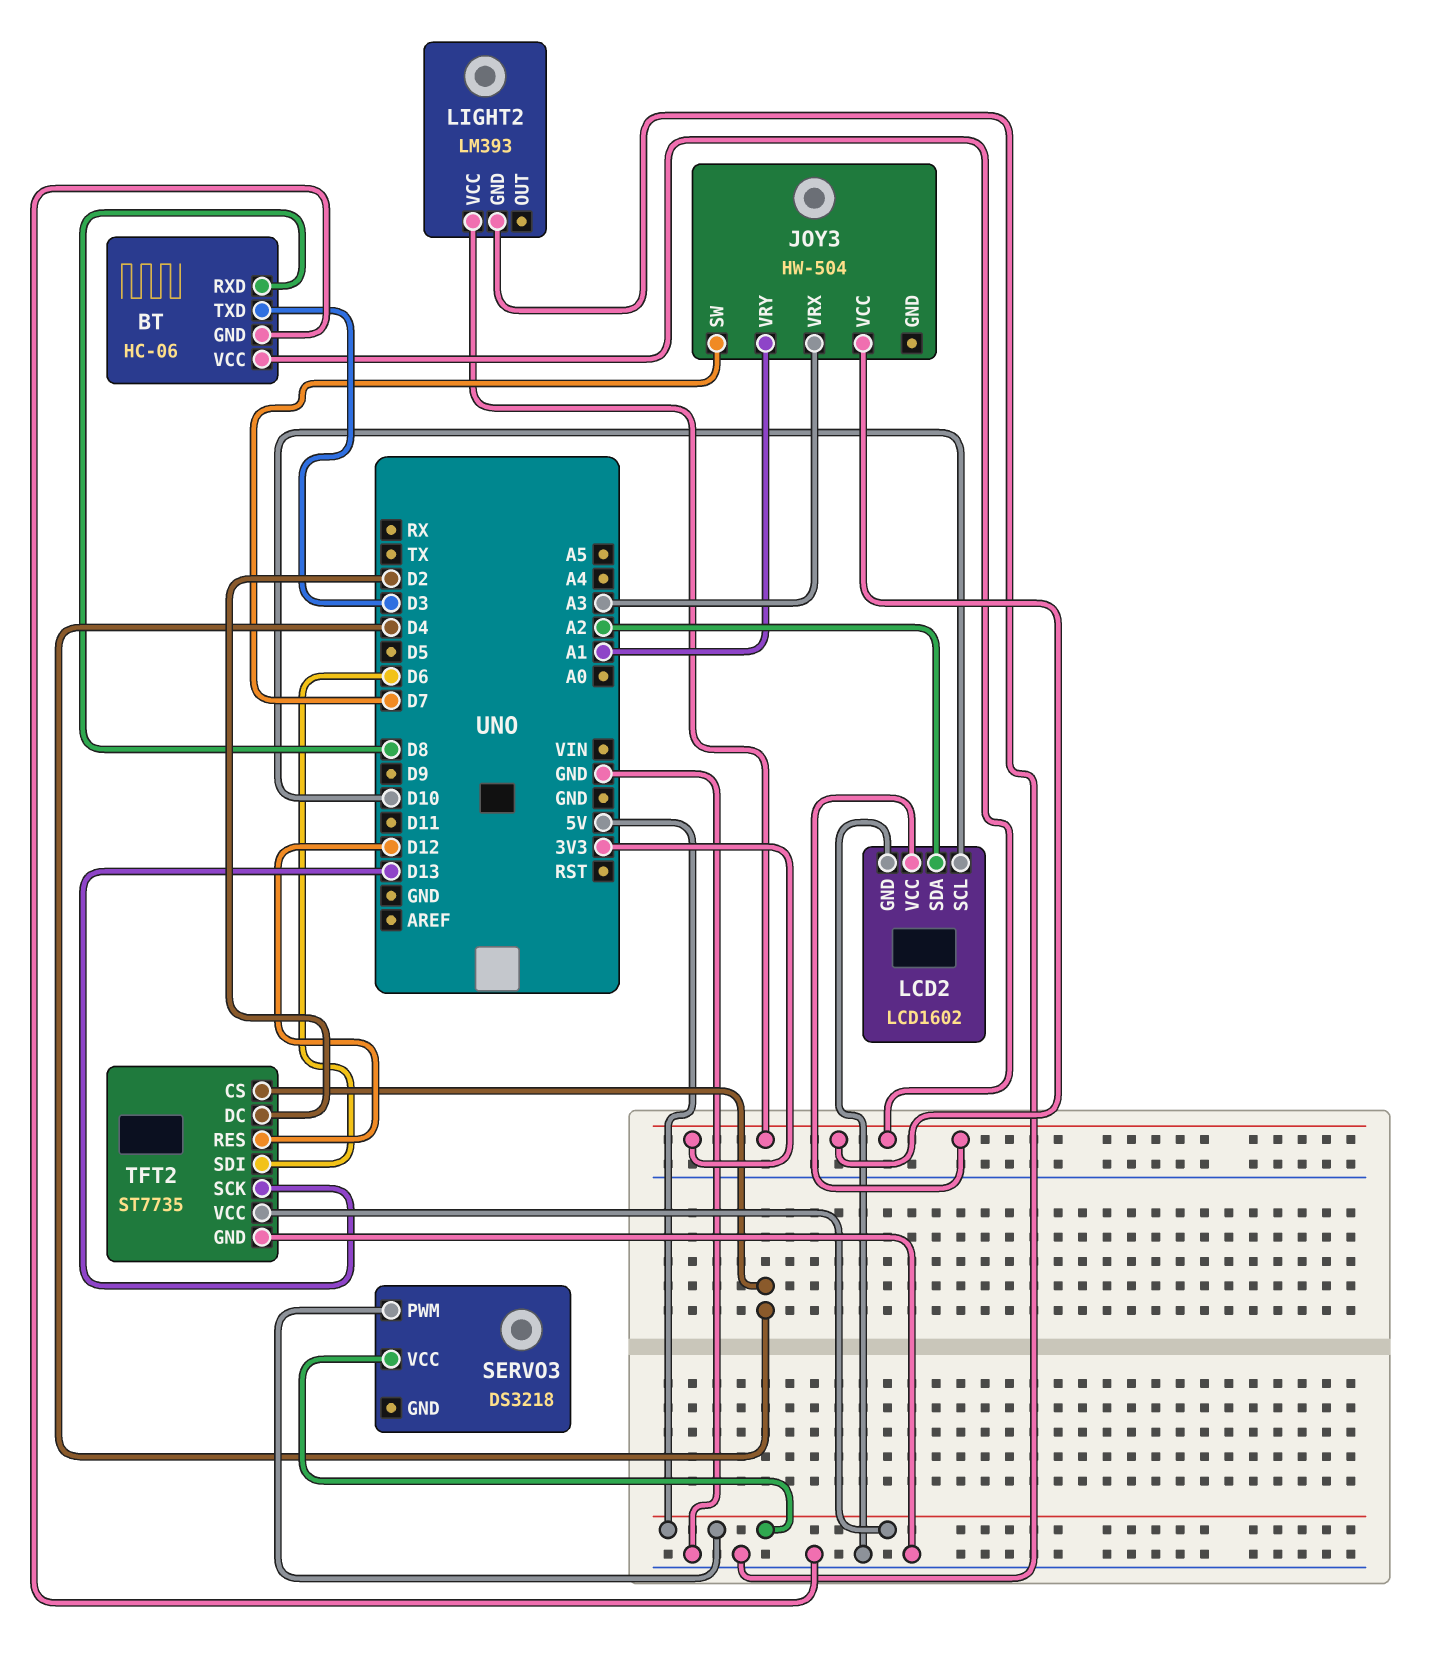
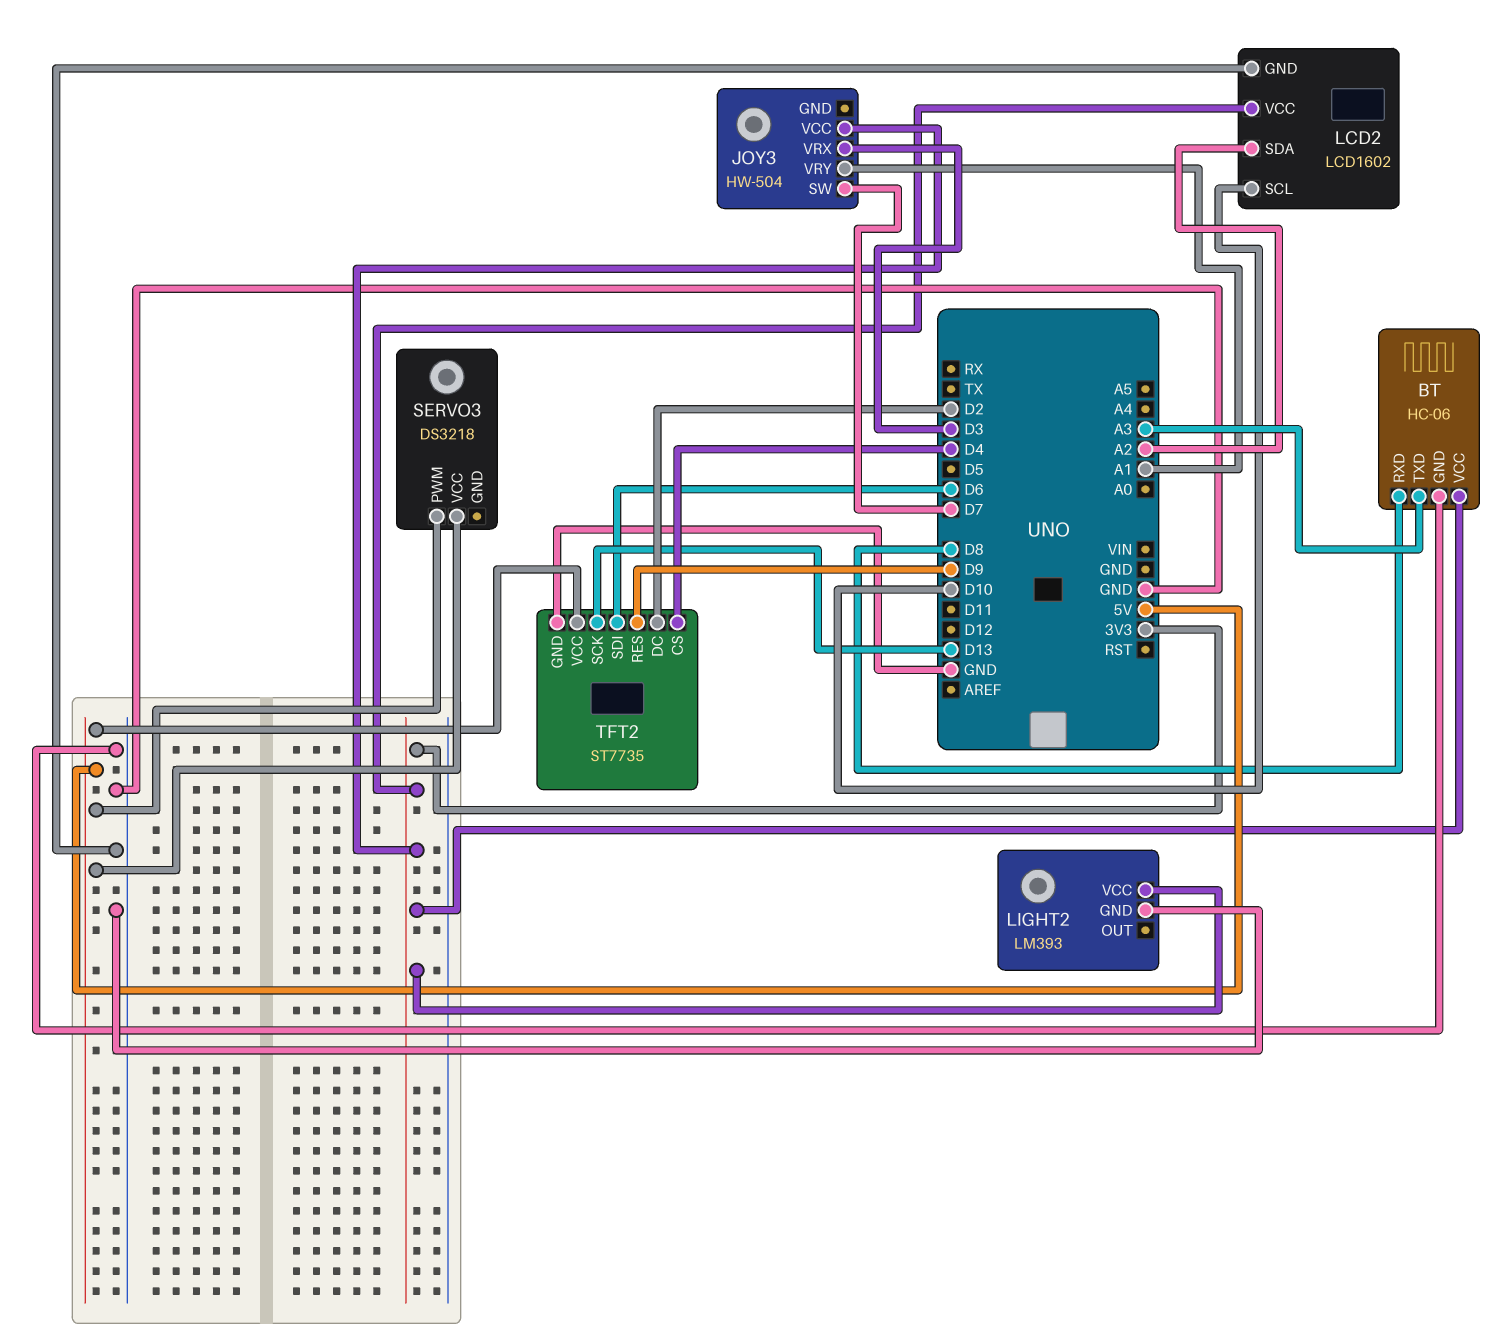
BT pin TXD: D3 -> A3
JOY3 pin VRX: A3 -> D3
TFT2 pin RES: D12 -> D9

